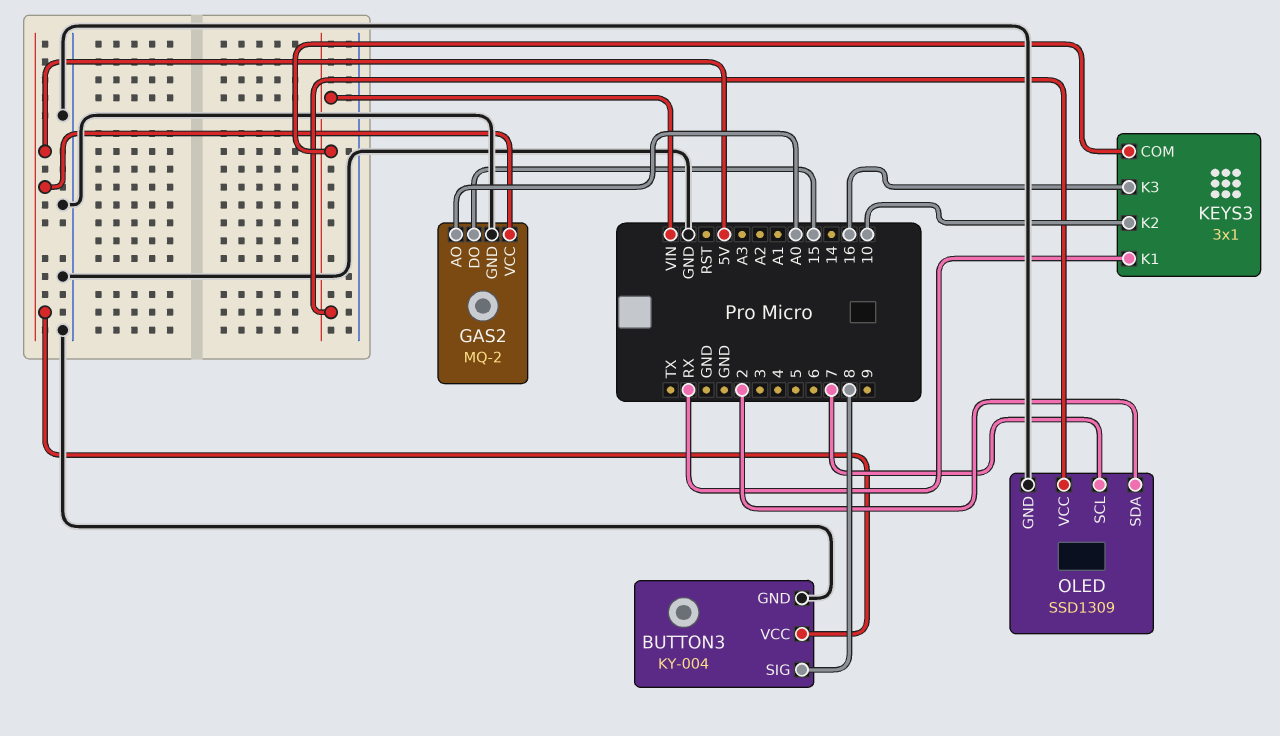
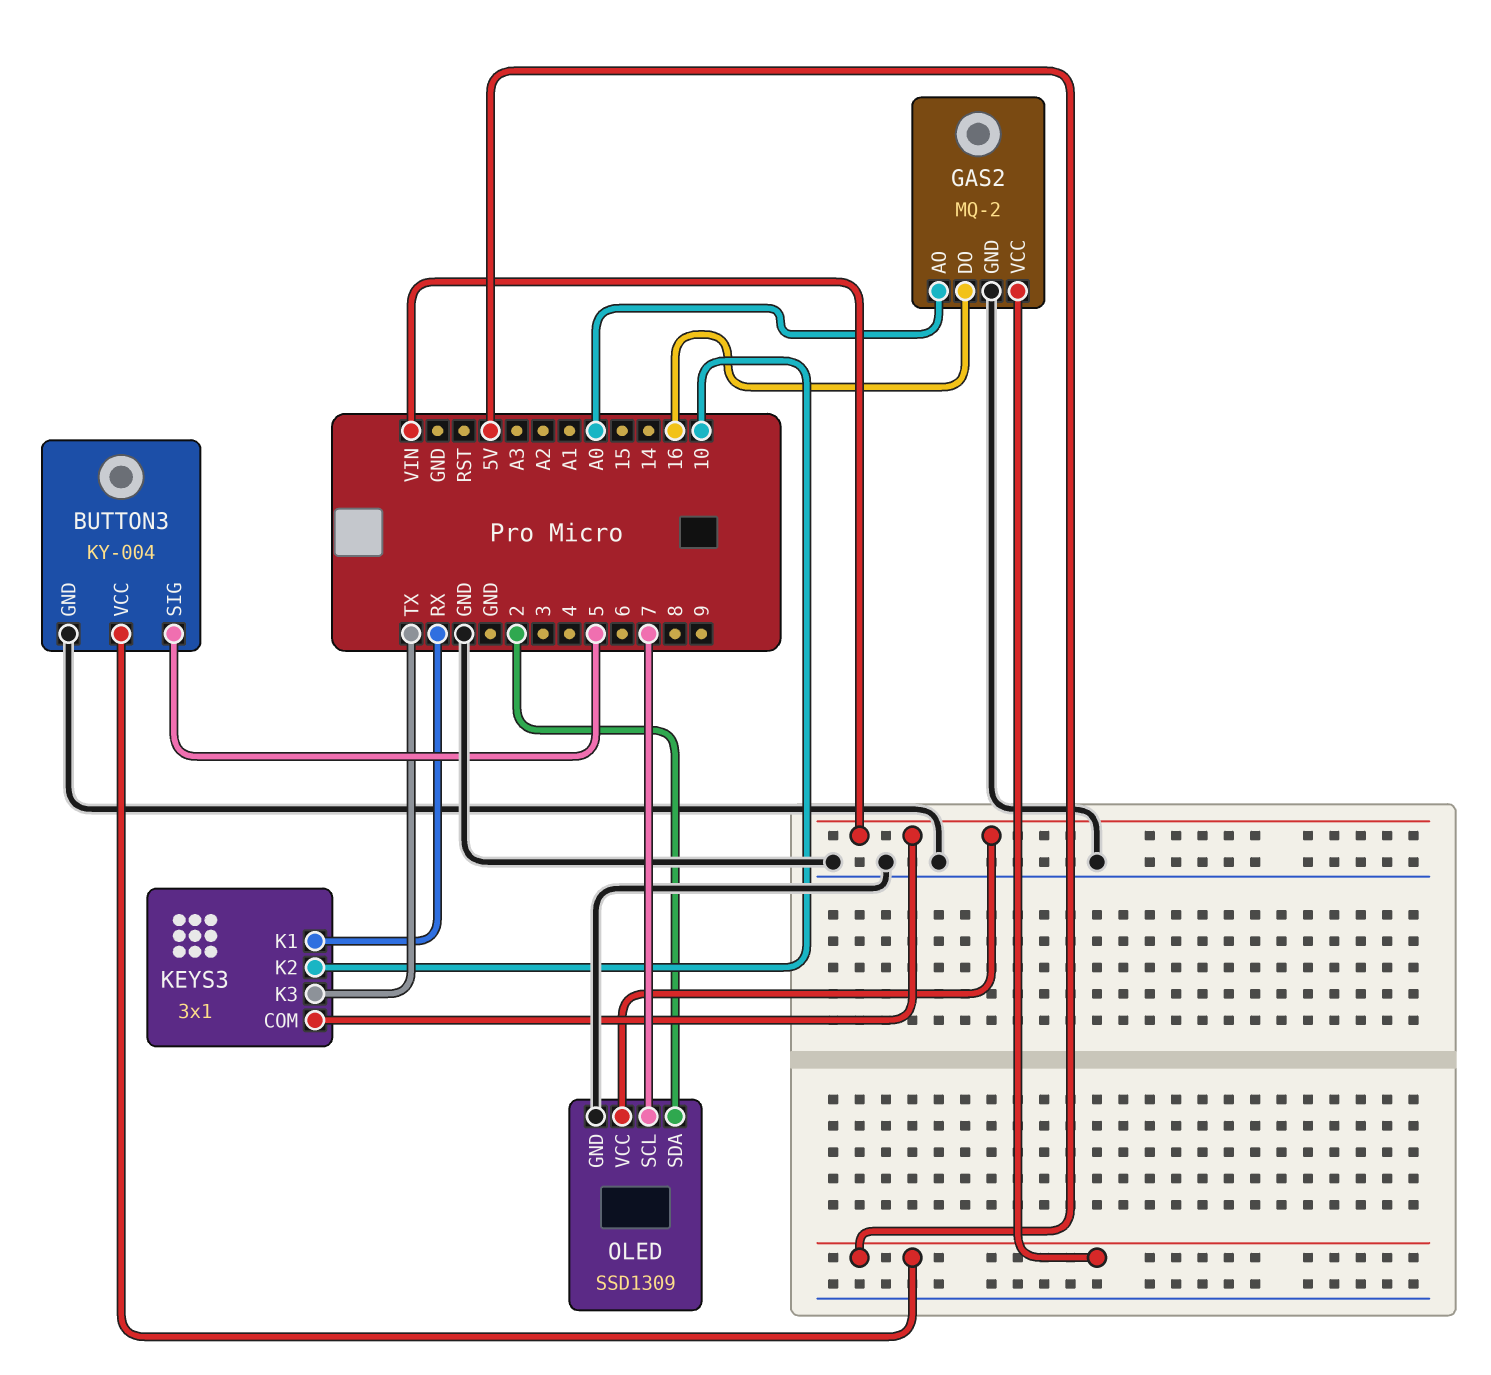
BUTTON3 pin SIG: 8 -> 5
GAS2 pin DO: 15 -> 16
KEYS3 pin K3: 16 -> TX

